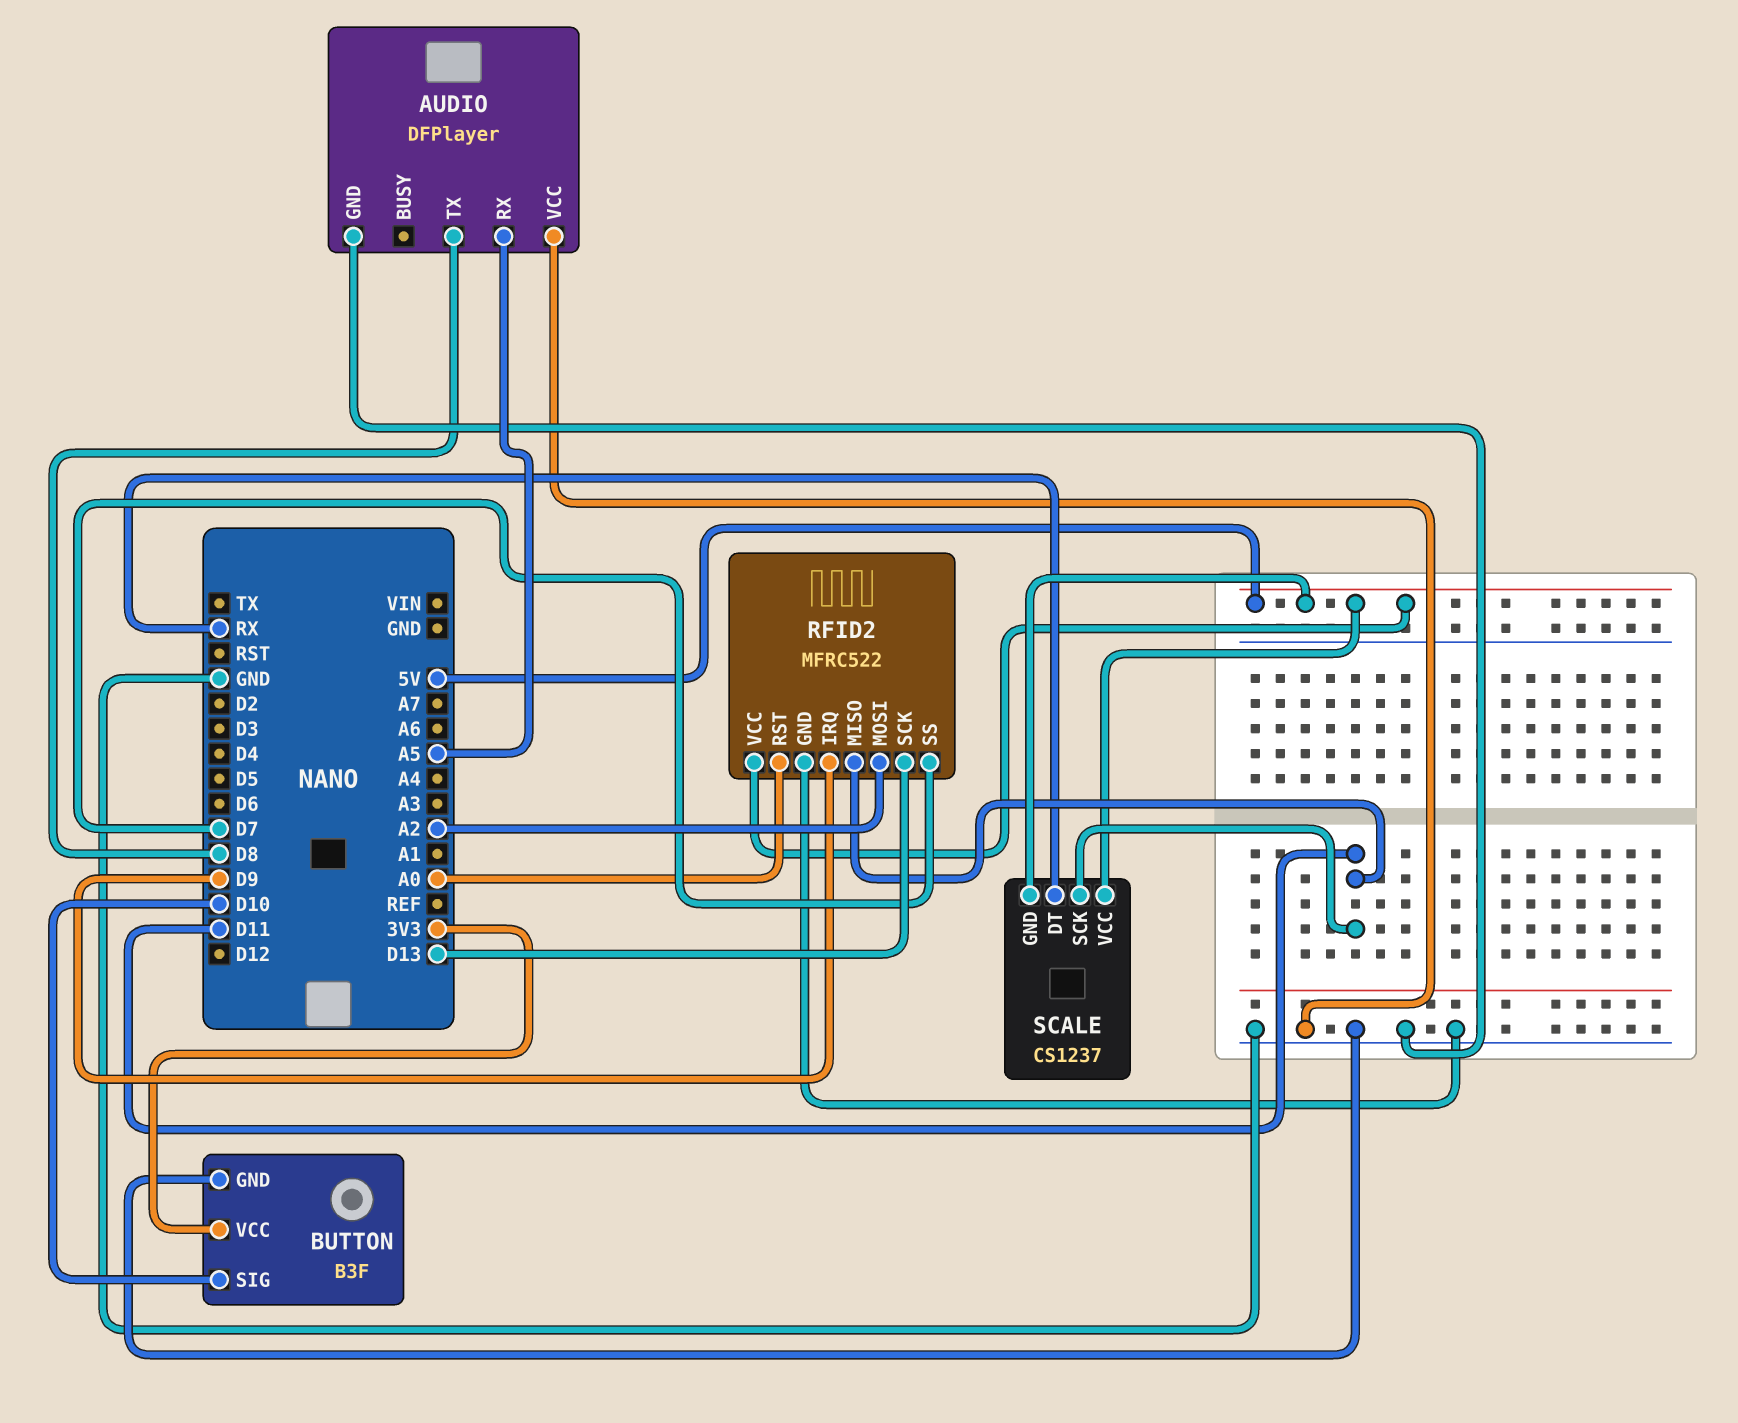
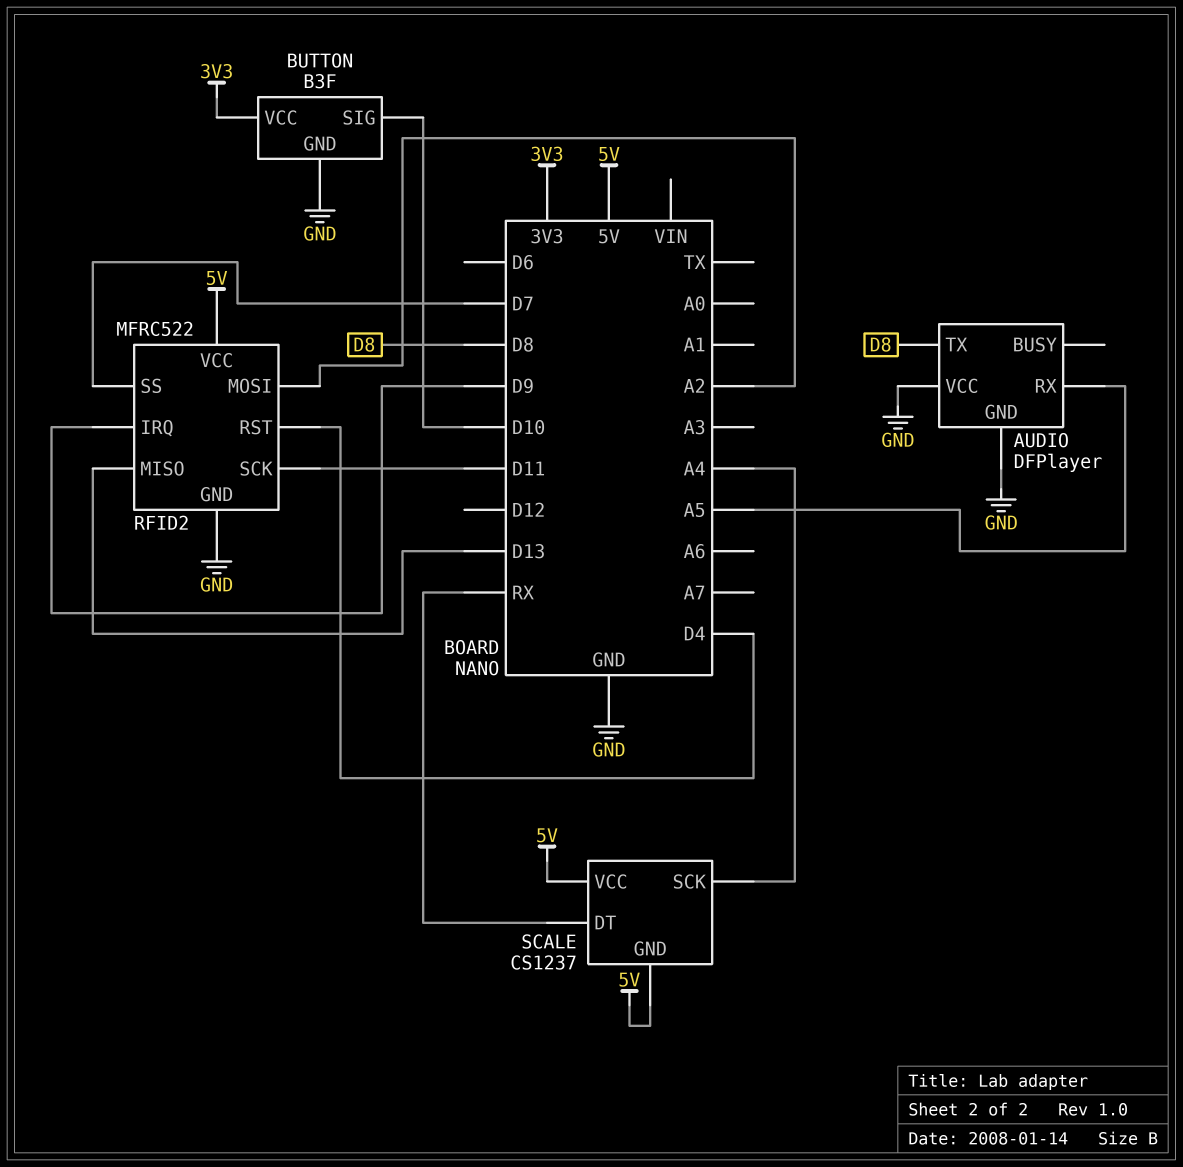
RFID2 pin MISO: D11 -> D13
RFID2 pin RST: A0 -> D4
RFID2 pin SCK: D13 -> D11
SCALE pin SCK: D11 -> A4

